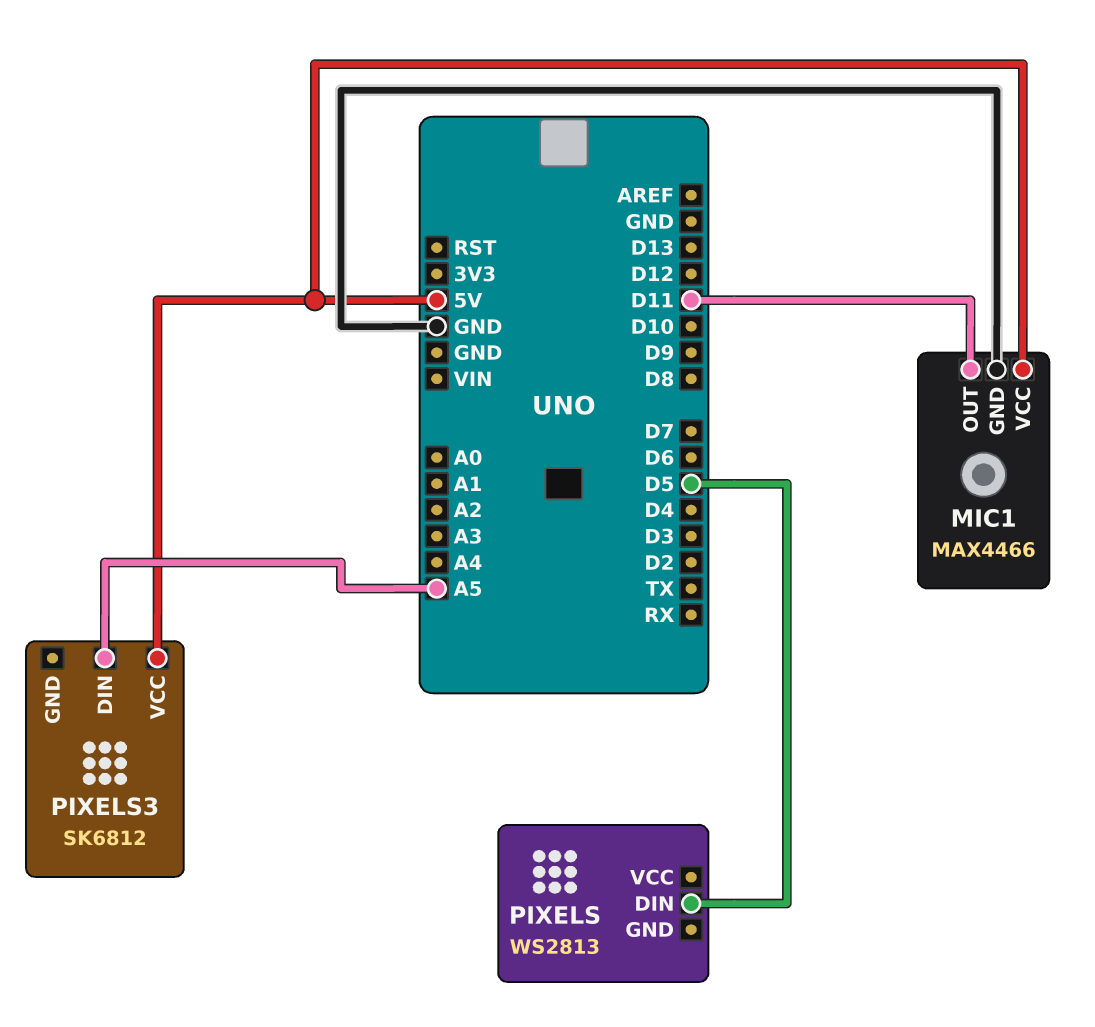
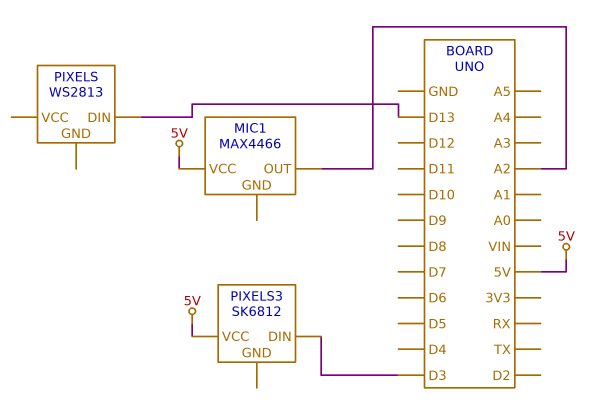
MIC1 pin GND: GND -> none
MIC1 pin OUT: D11 -> A2
PIXELS pin DIN: D5 -> D13
PIXELS3 pin DIN: A5 -> D3

